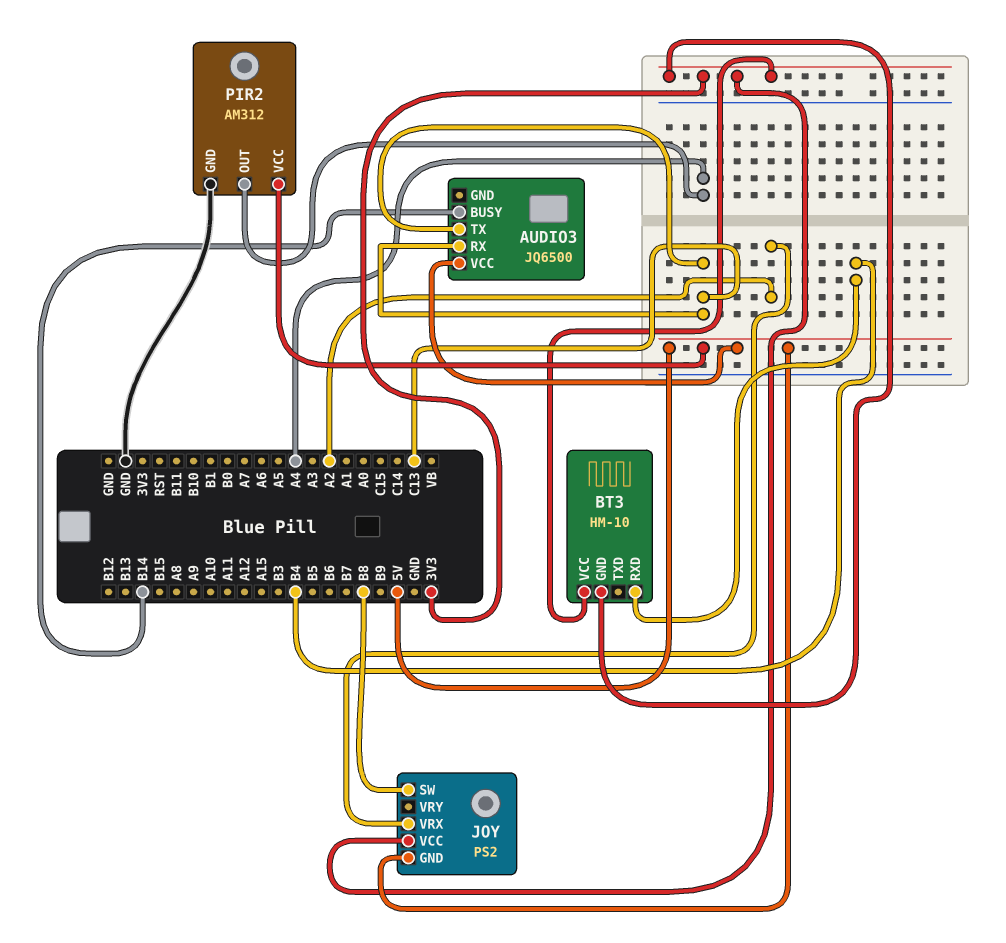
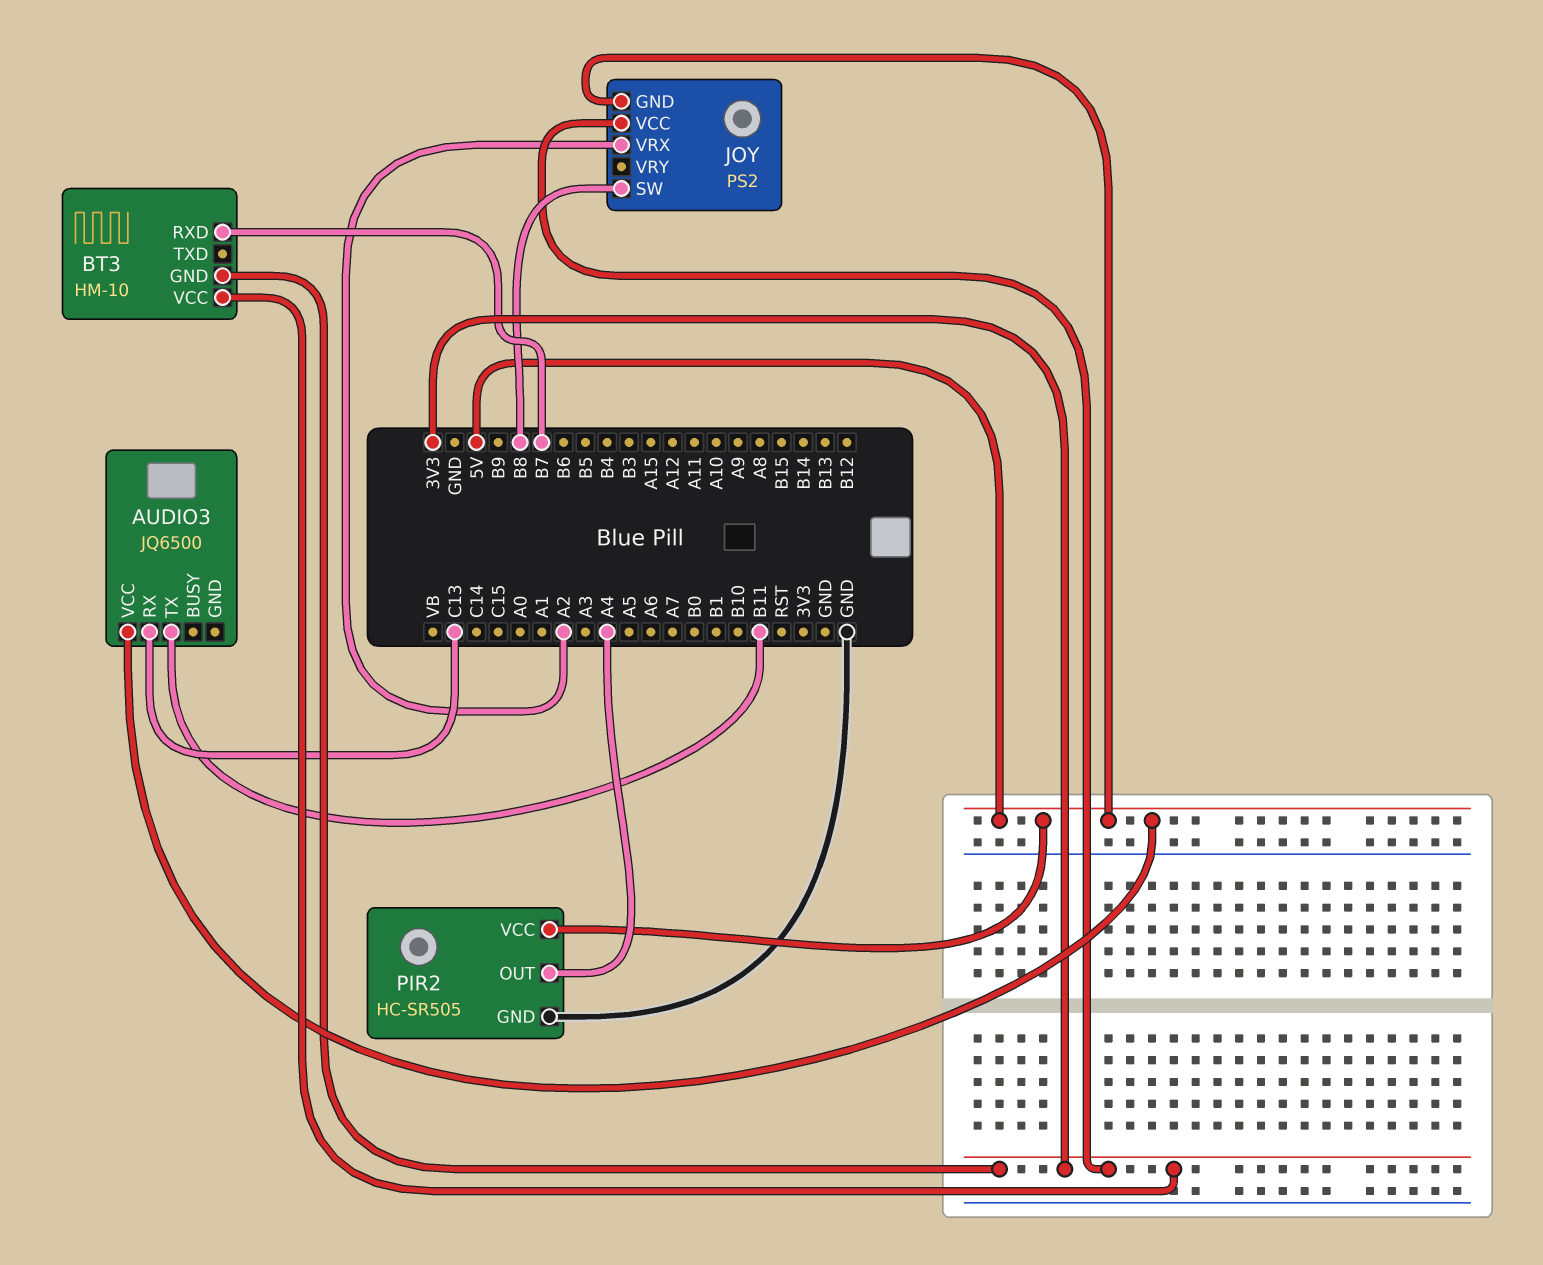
AUDIO3 pin BUSY: B14 -> none
AUDIO3 pin TX: C13 -> B11
BT3 pin RXD: B4 -> B7
PIR2: AM312 -> HC-SR505

